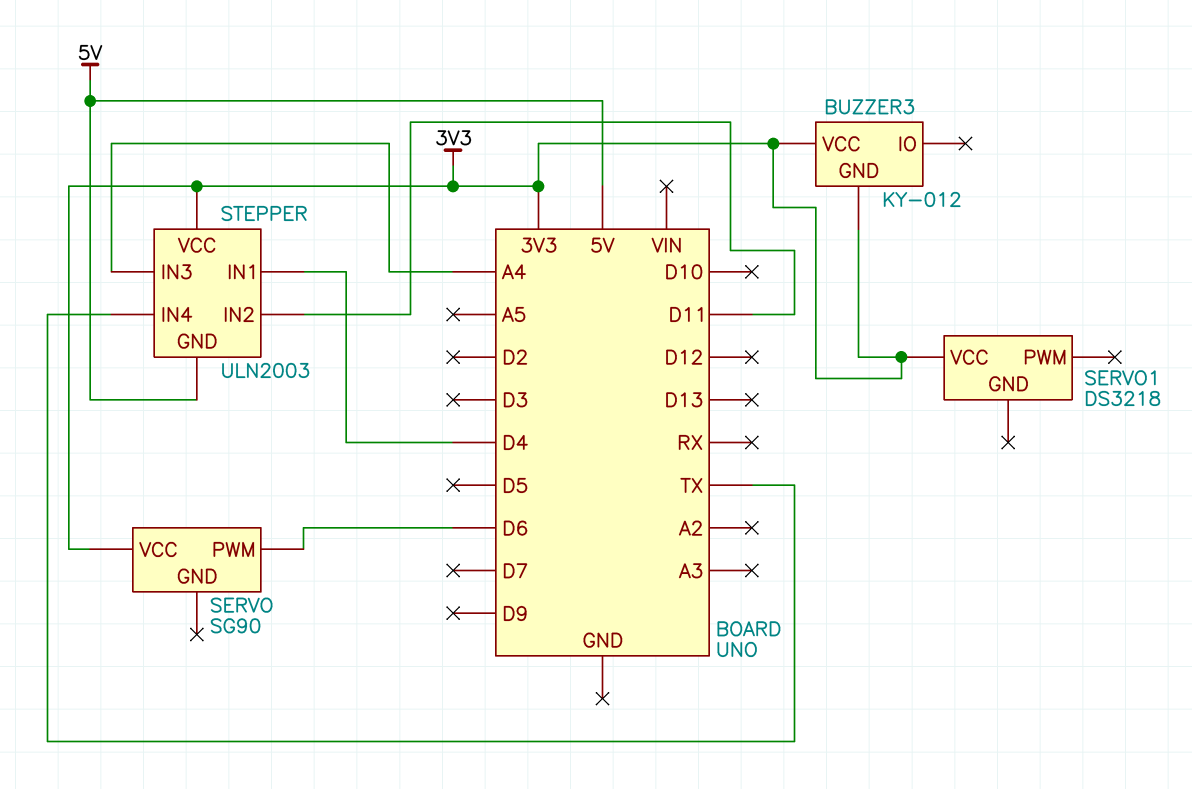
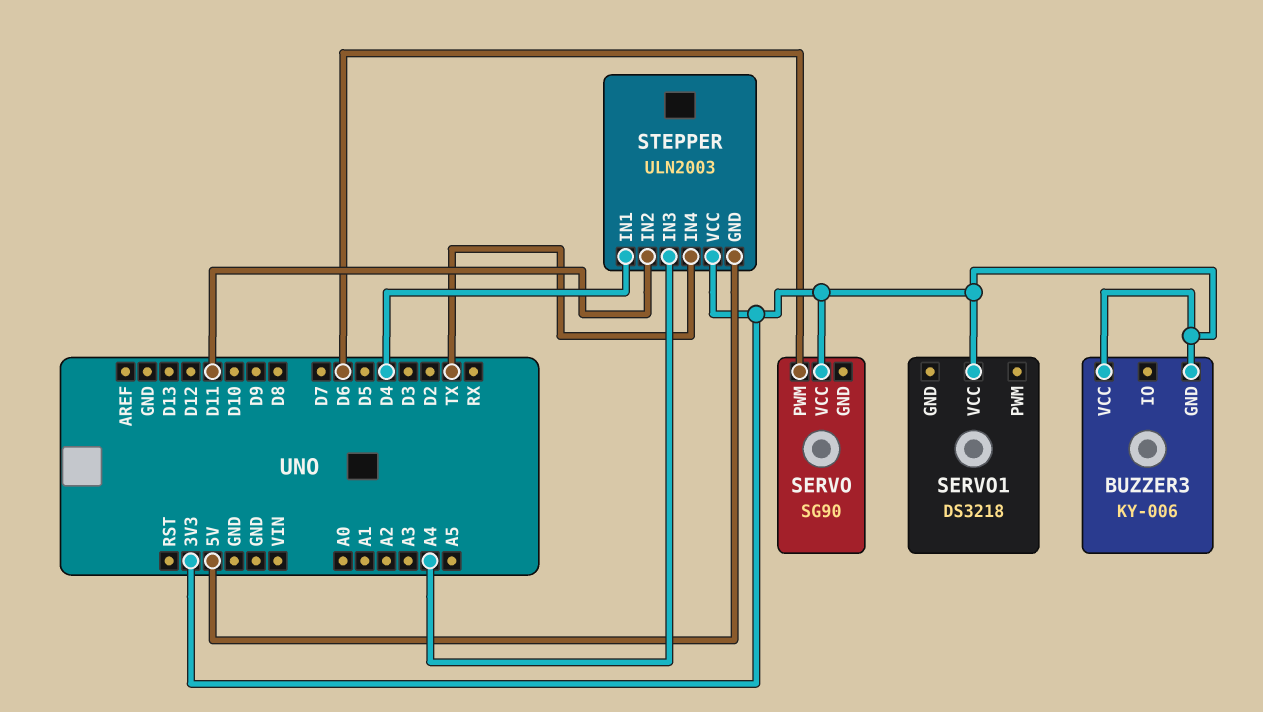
BUZZER3: KY-012 -> KY-006

